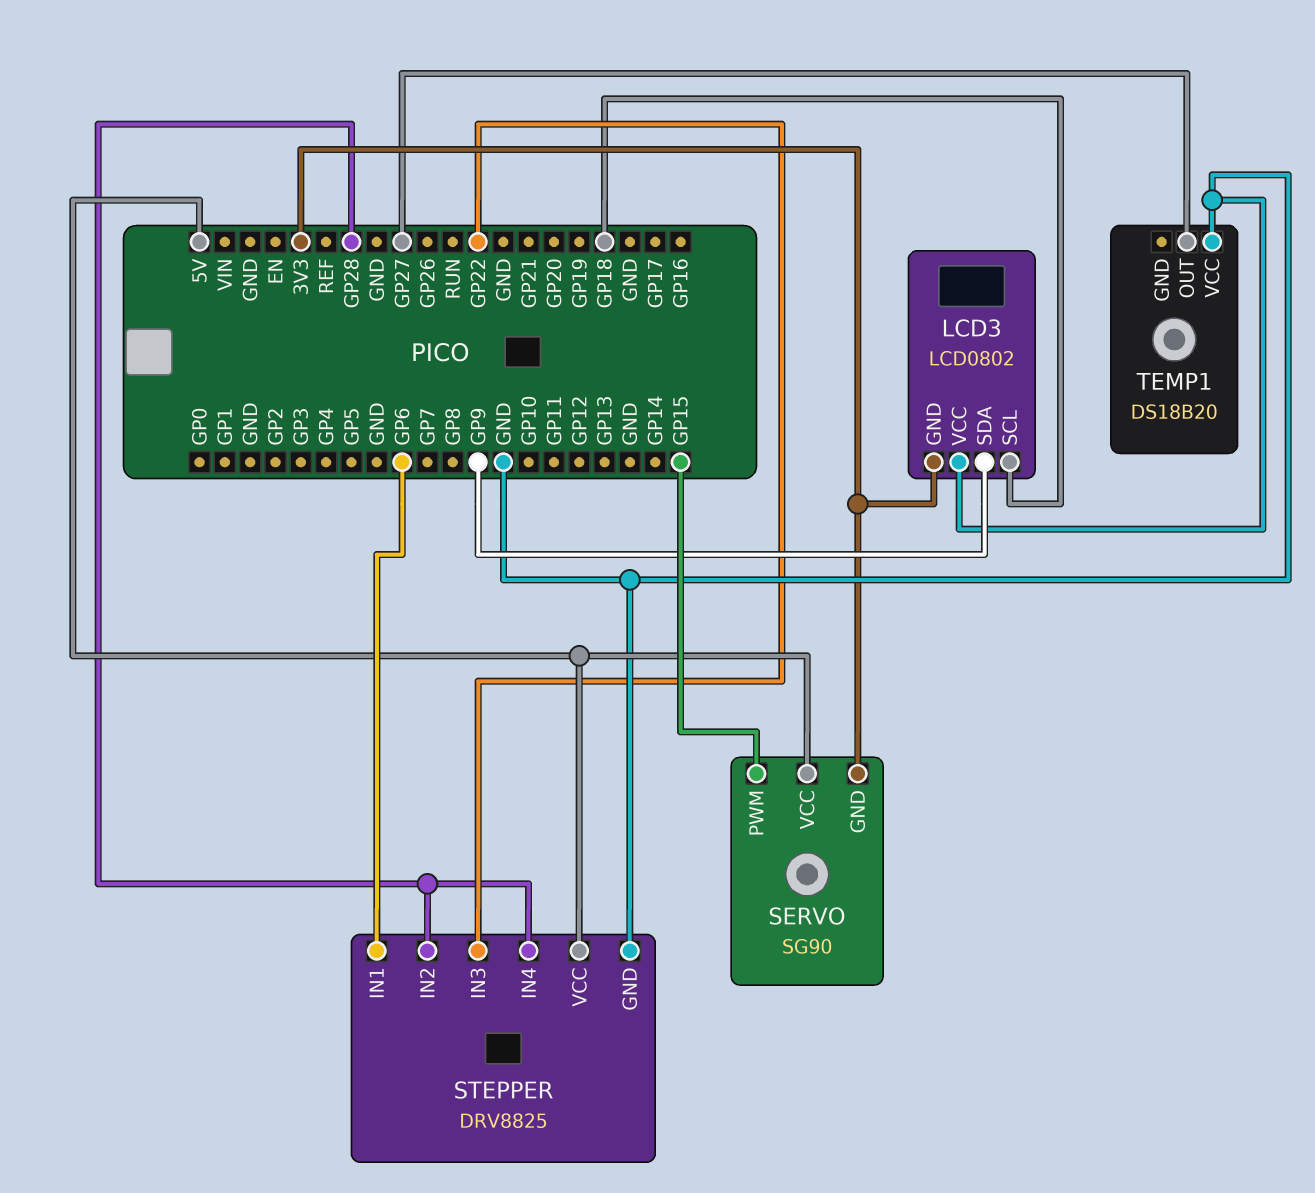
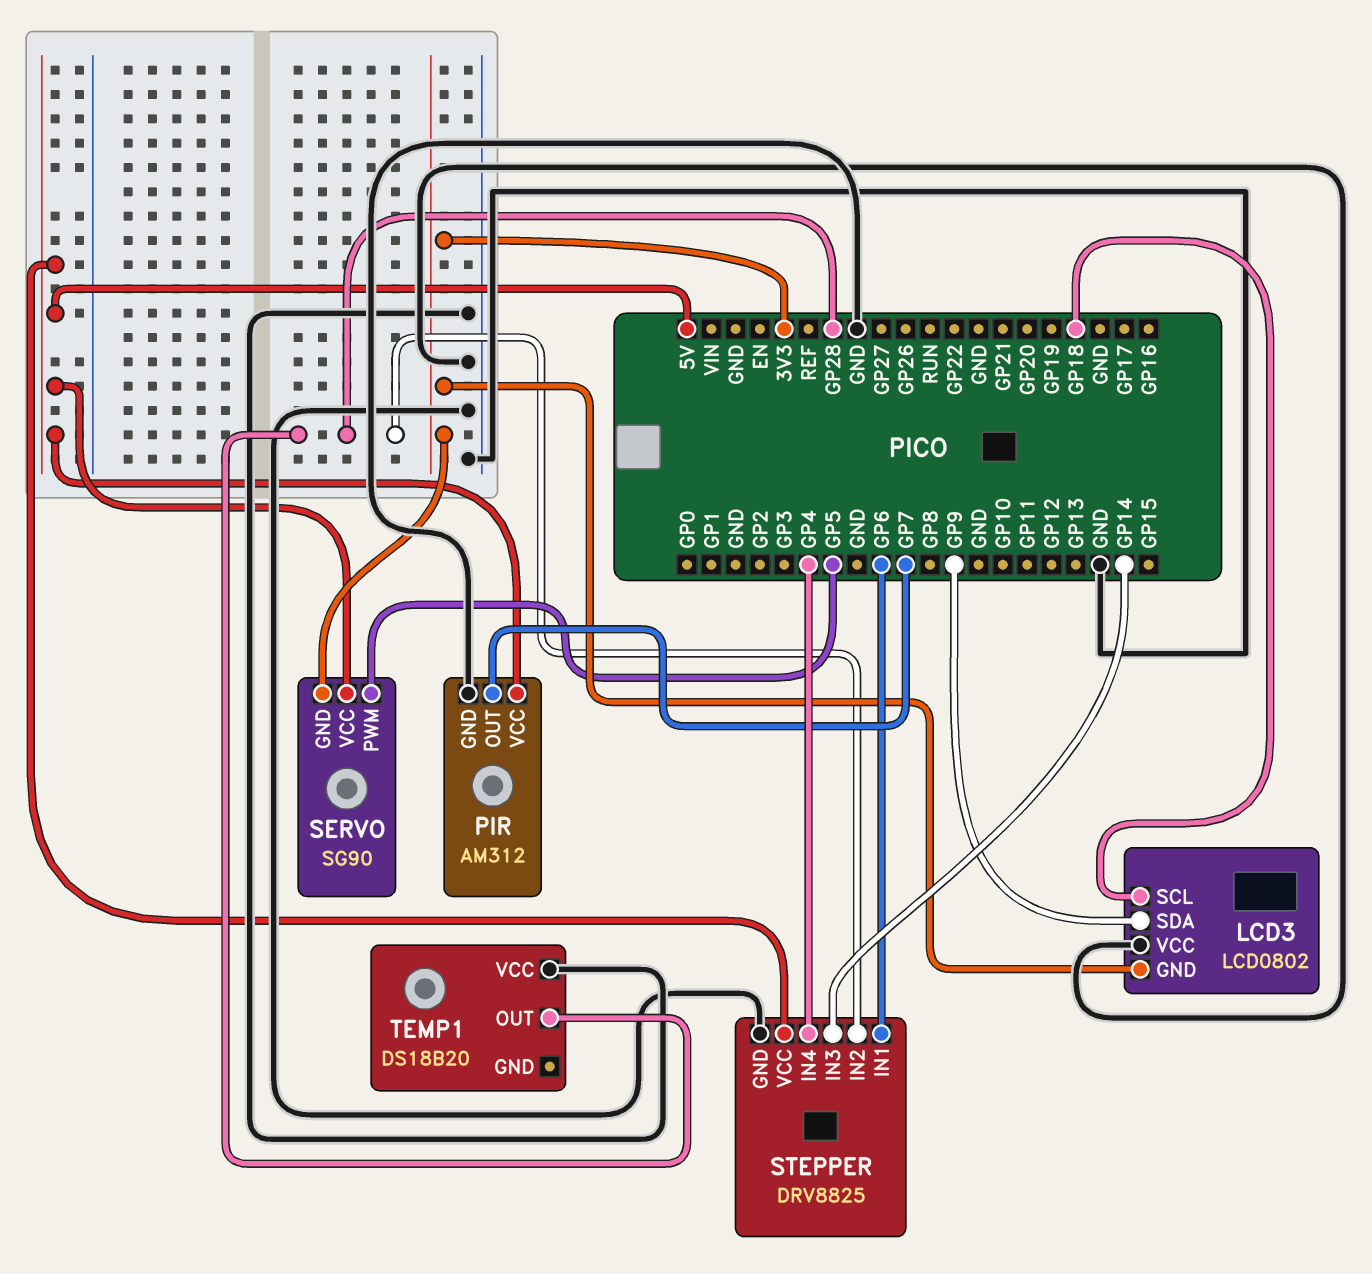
PIR: none -> AM312
PIR pin GND: none -> GND
PIR pin OUT: none -> GP7
PIR pin VCC: none -> 5V
SERVO pin PWM: GP15 -> GP5
STEPPER pin IN3: GP22 -> GP14
STEPPER pin IN4: GP28 -> GP4
TEMP1 pin OUT: GP27 -> GP28

